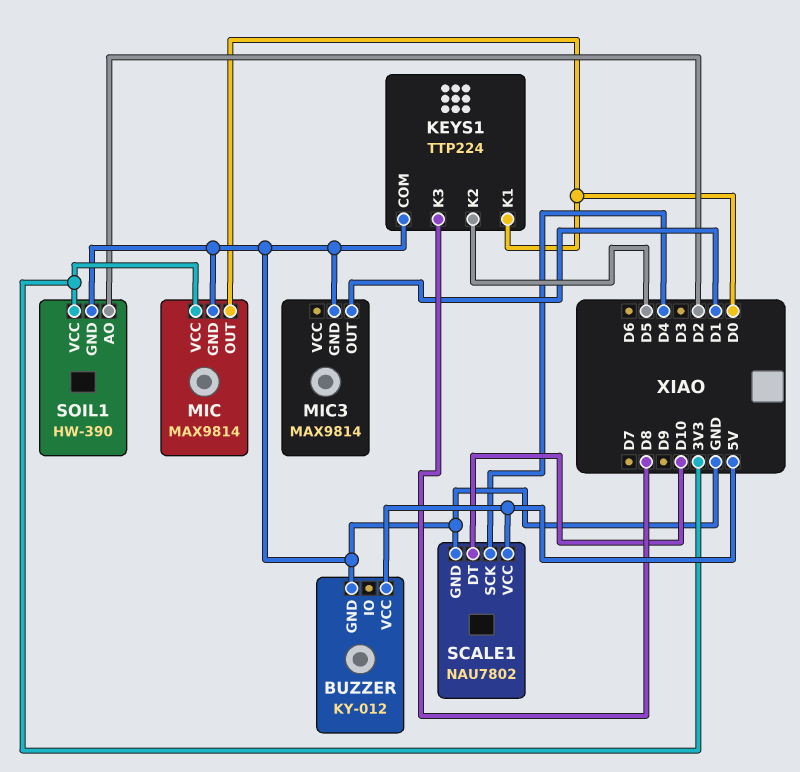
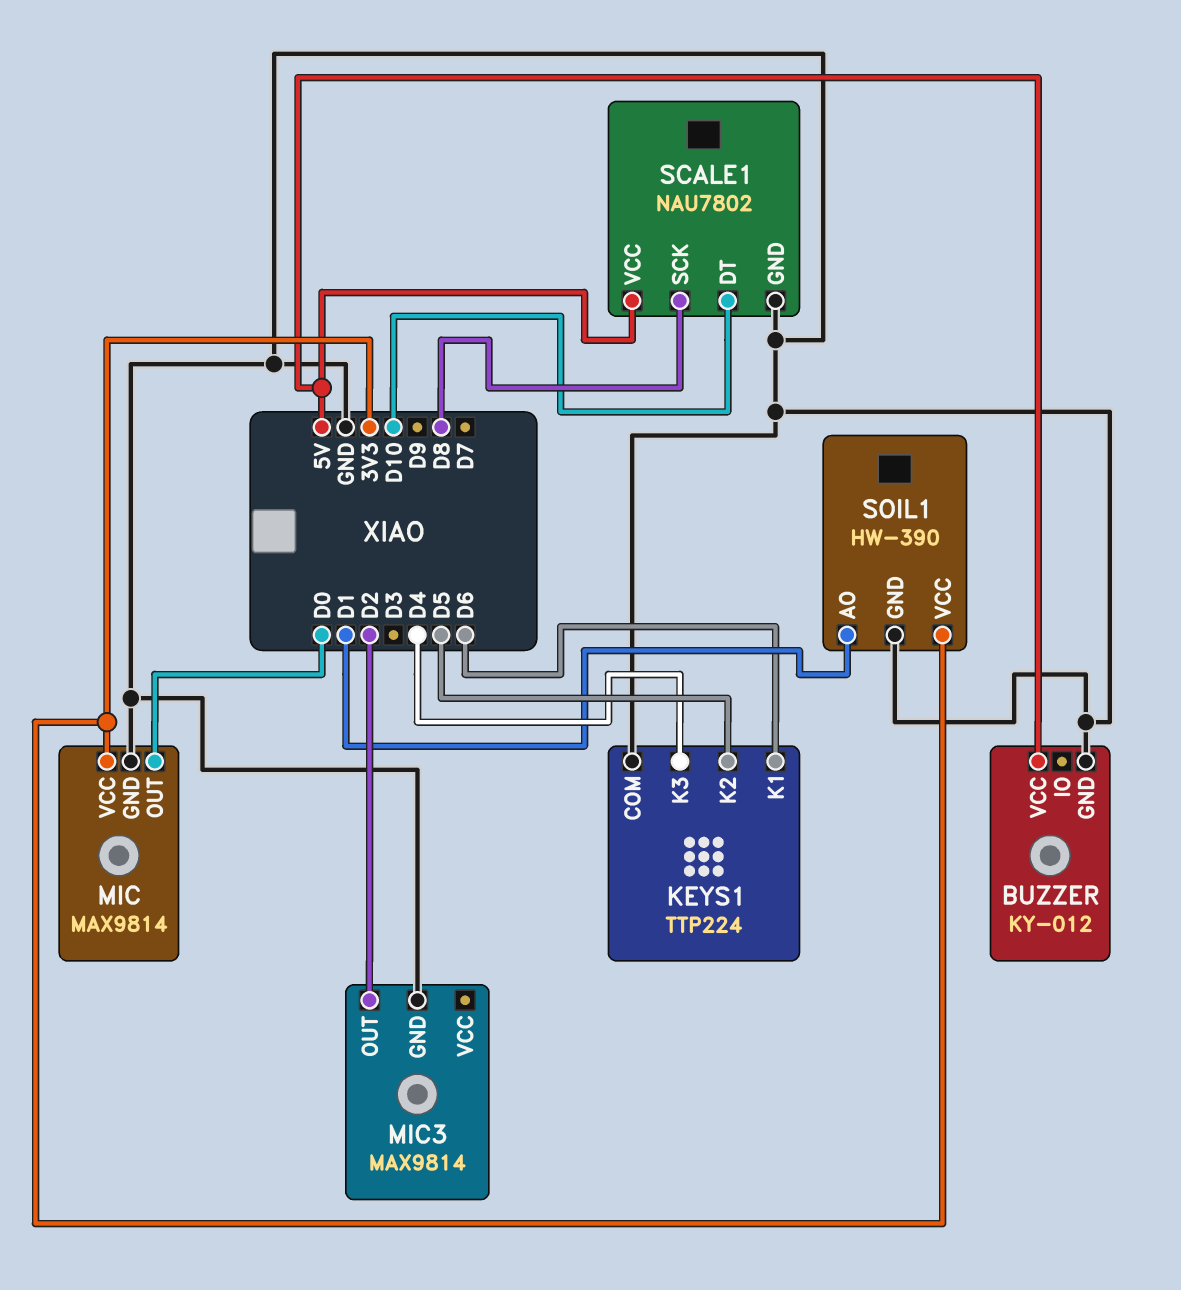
KEYS1 pin K1: D0 -> D6
KEYS1 pin K3: D8 -> D4
MIC3 pin OUT: D1 -> D2
SCALE1 pin SCK: D4 -> D8
SOIL1 pin AO: D2 -> D1

